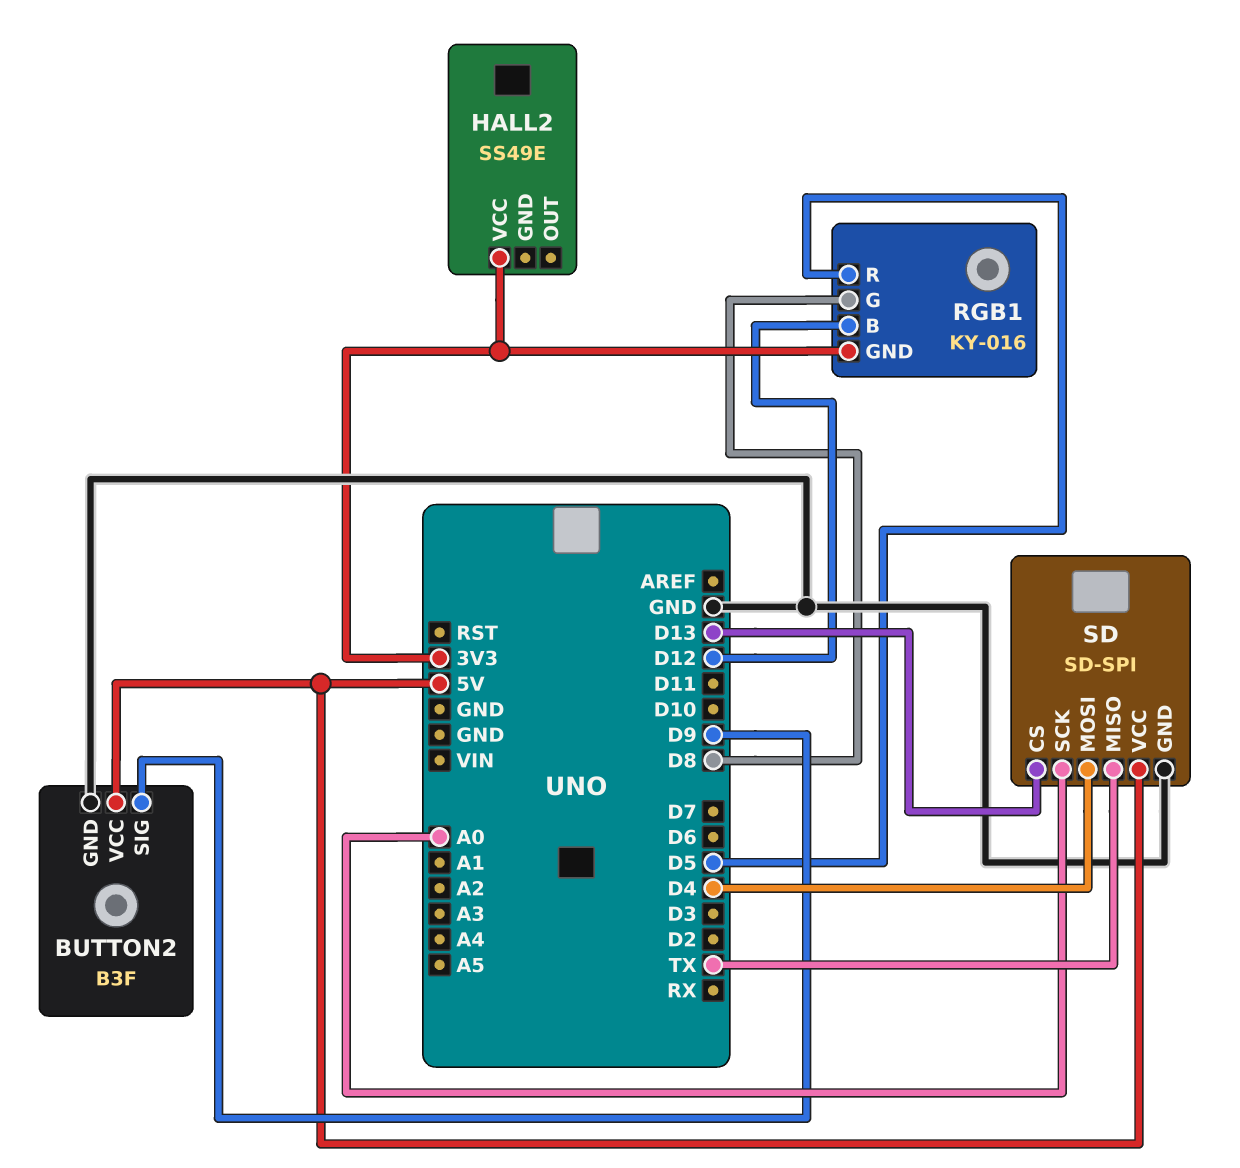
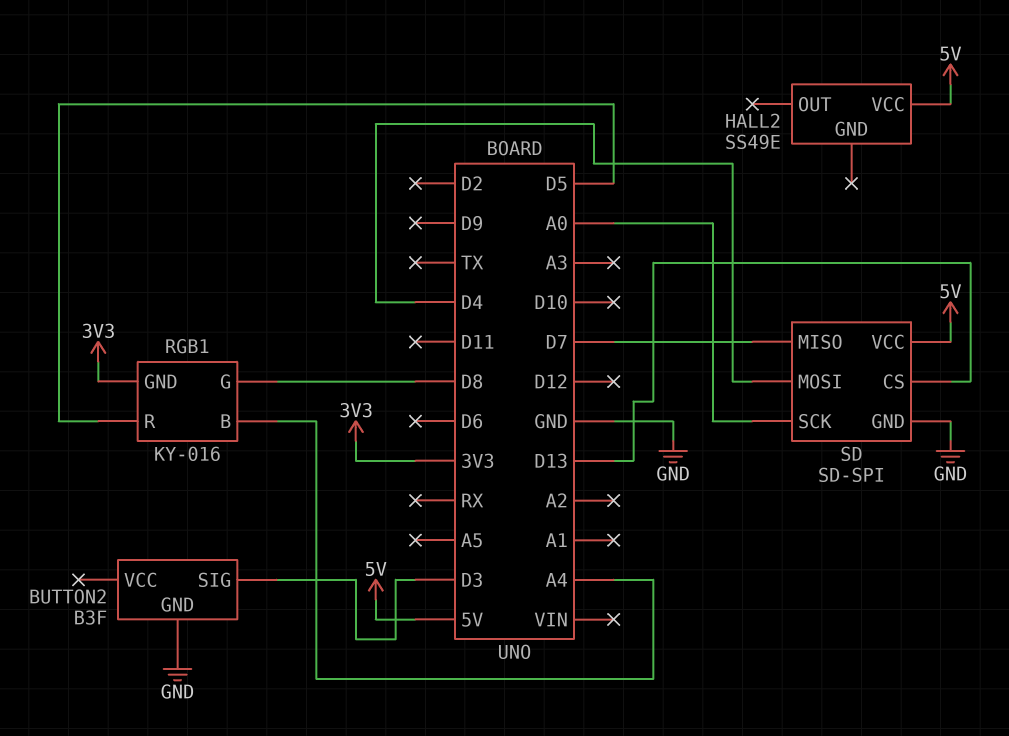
BUTTON2 pin SIG: D9 -> D3
BUTTON2 pin VCC: 5V -> none
HALL2 pin VCC: 3V3 -> 5V
RGB1 pin B: D12 -> A4
SD pin MISO: TX -> D7

